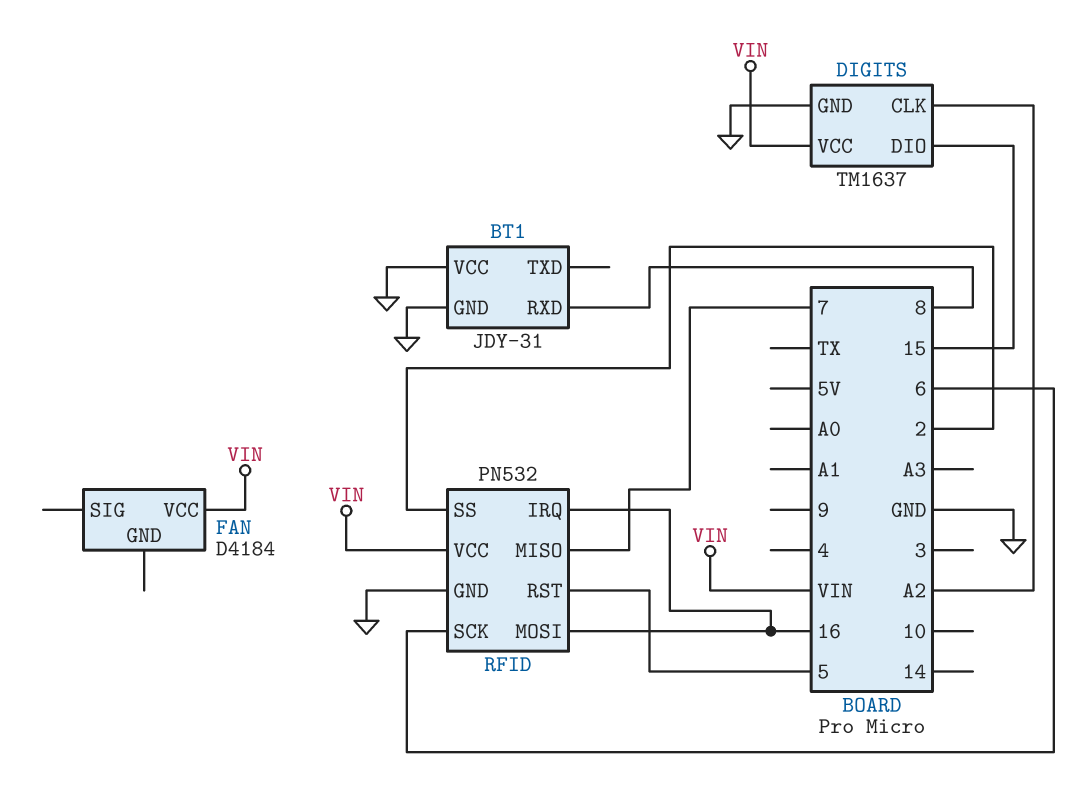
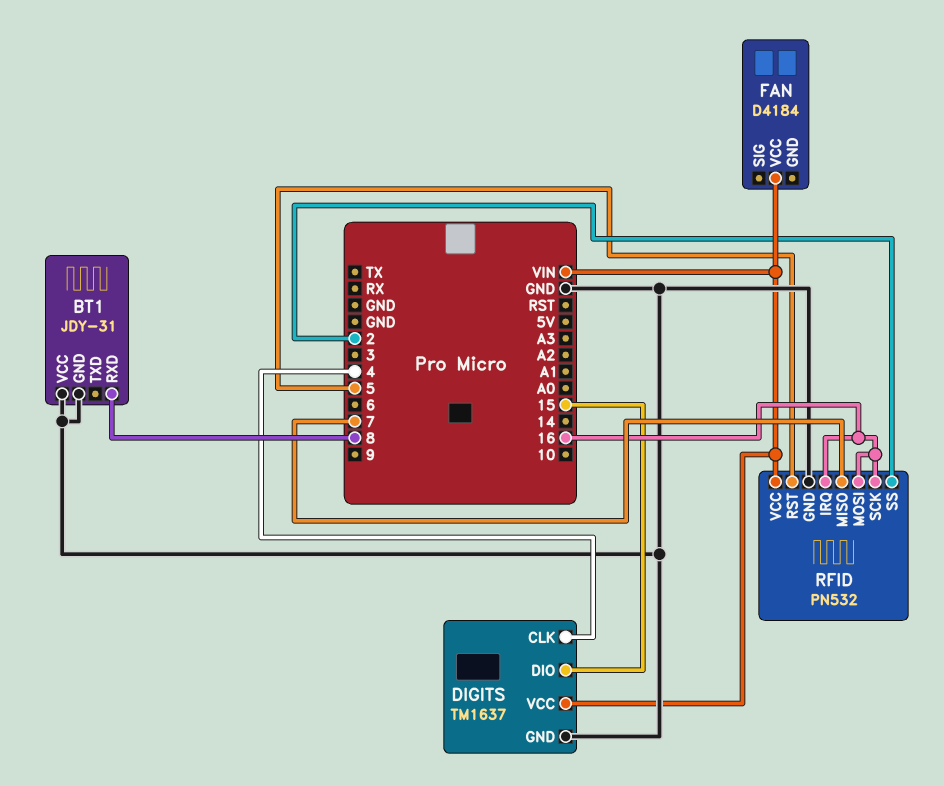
DIGITS pin CLK: A2 -> 4
RFID pin SCK: 6 -> 16

